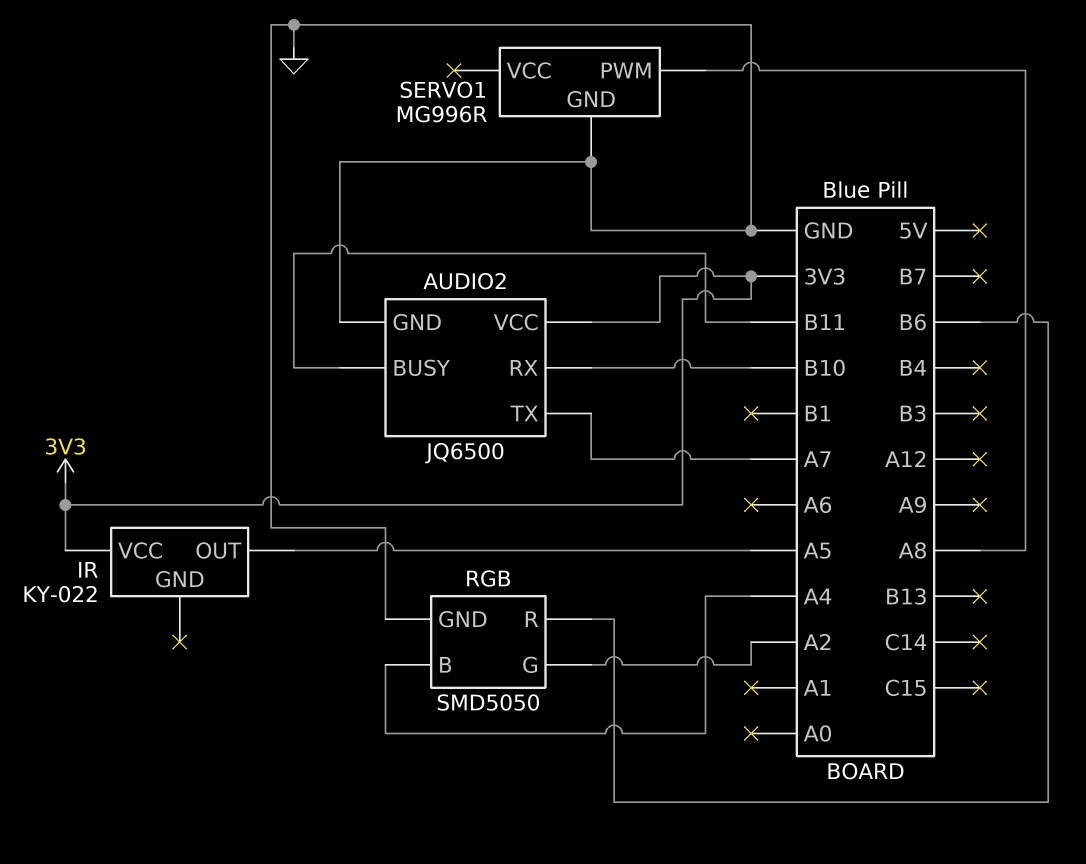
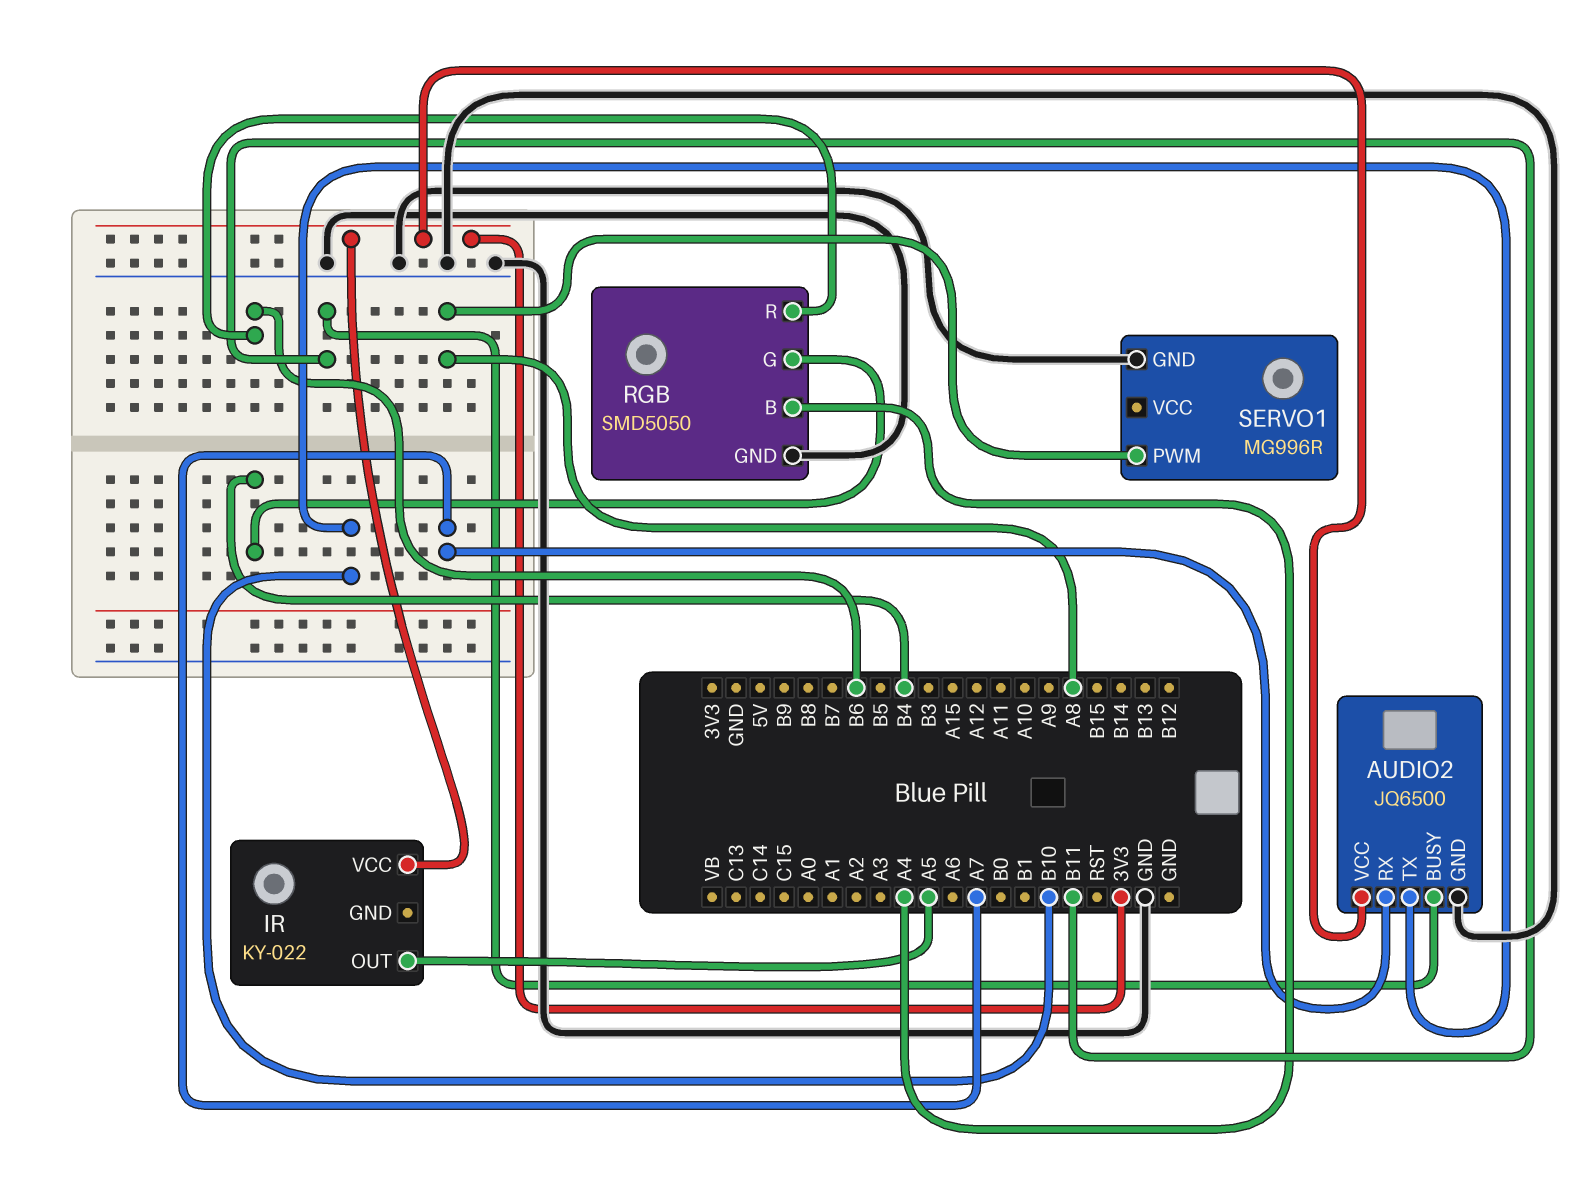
AUDIO2 pin RX: B10 -> A7
AUDIO2 pin TX: A7 -> B10
RGB pin G: A2 -> B4

